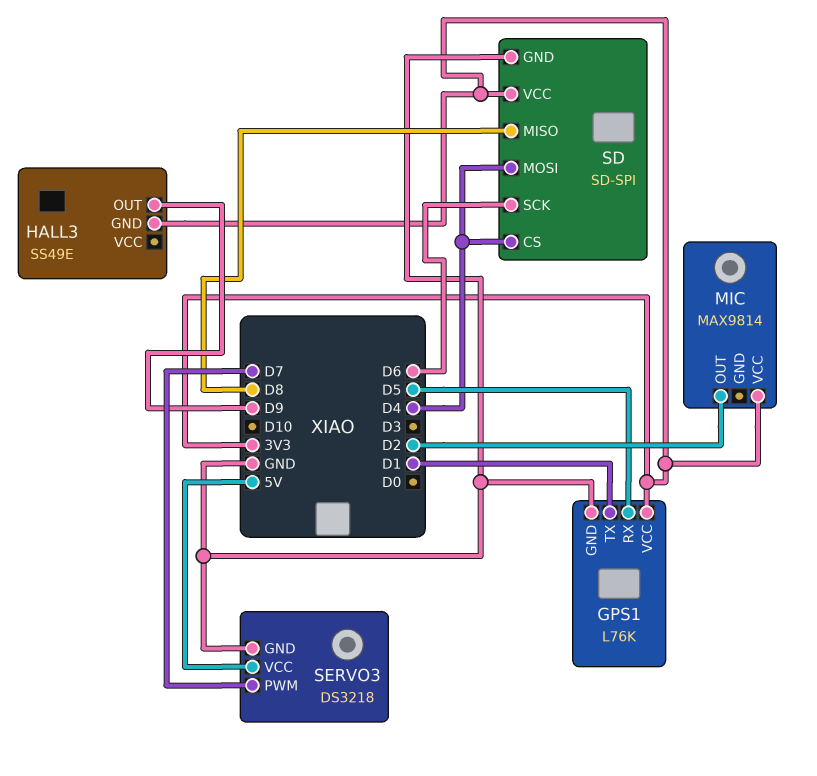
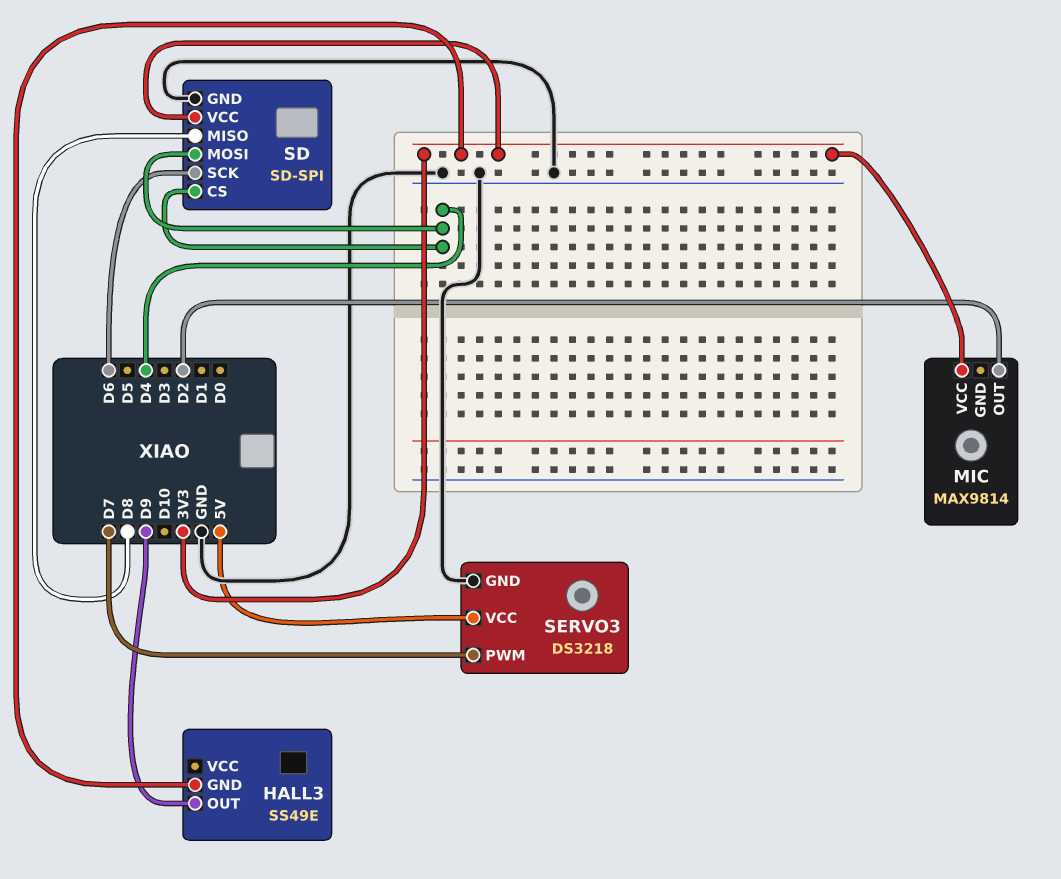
GPS1: L76K -> none
GPS1 pin GND: GND -> none
GPS1 pin RX: D5 -> none
GPS1 pin TX: D1 -> none
GPS1 pin VCC: 3V3 -> none

